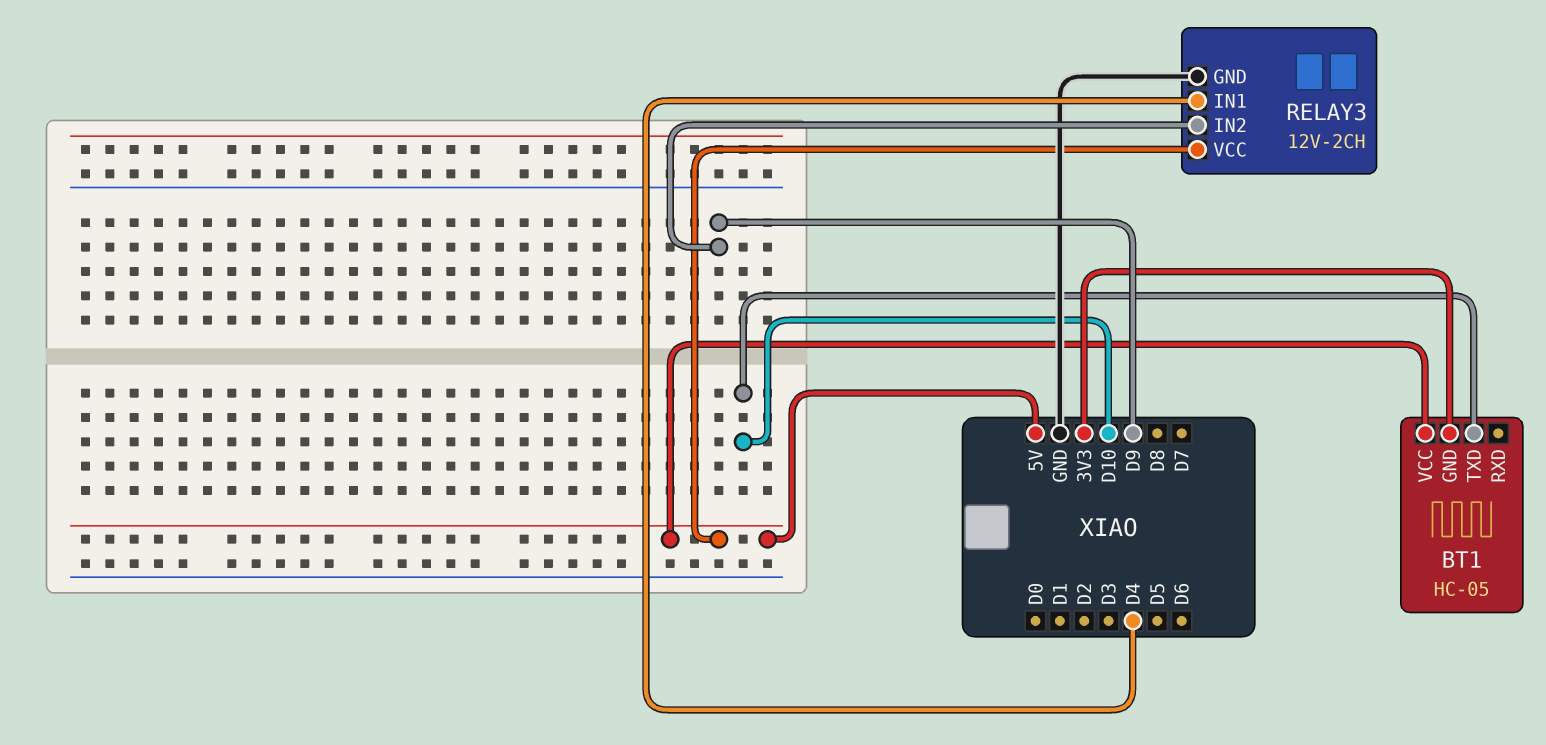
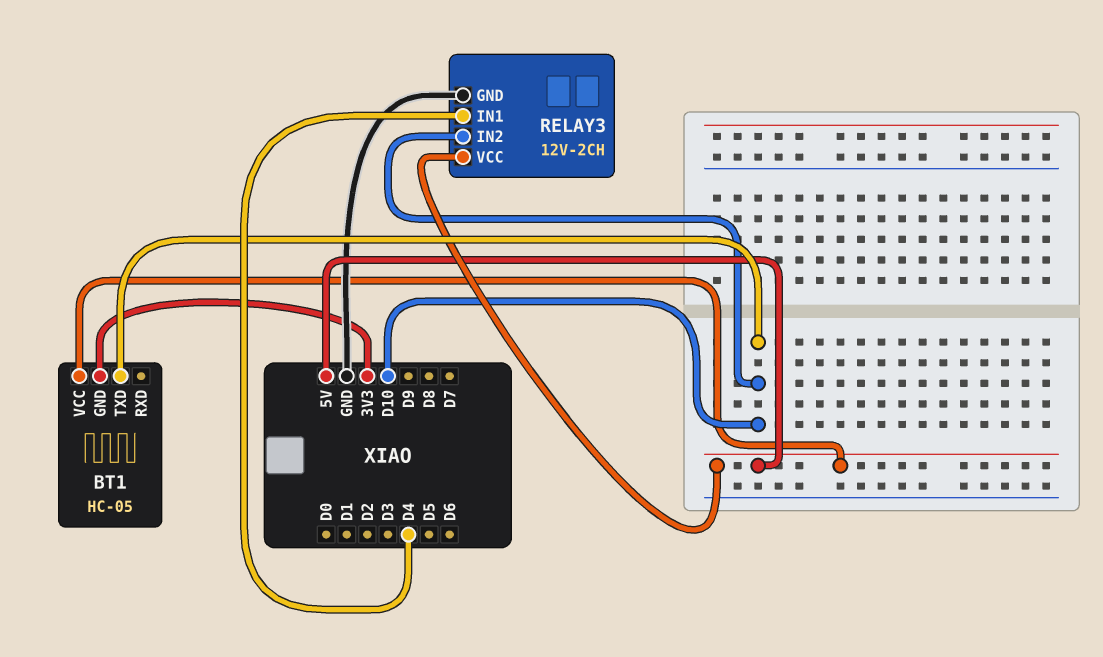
RELAY3 pin IN2: D9 -> D10

